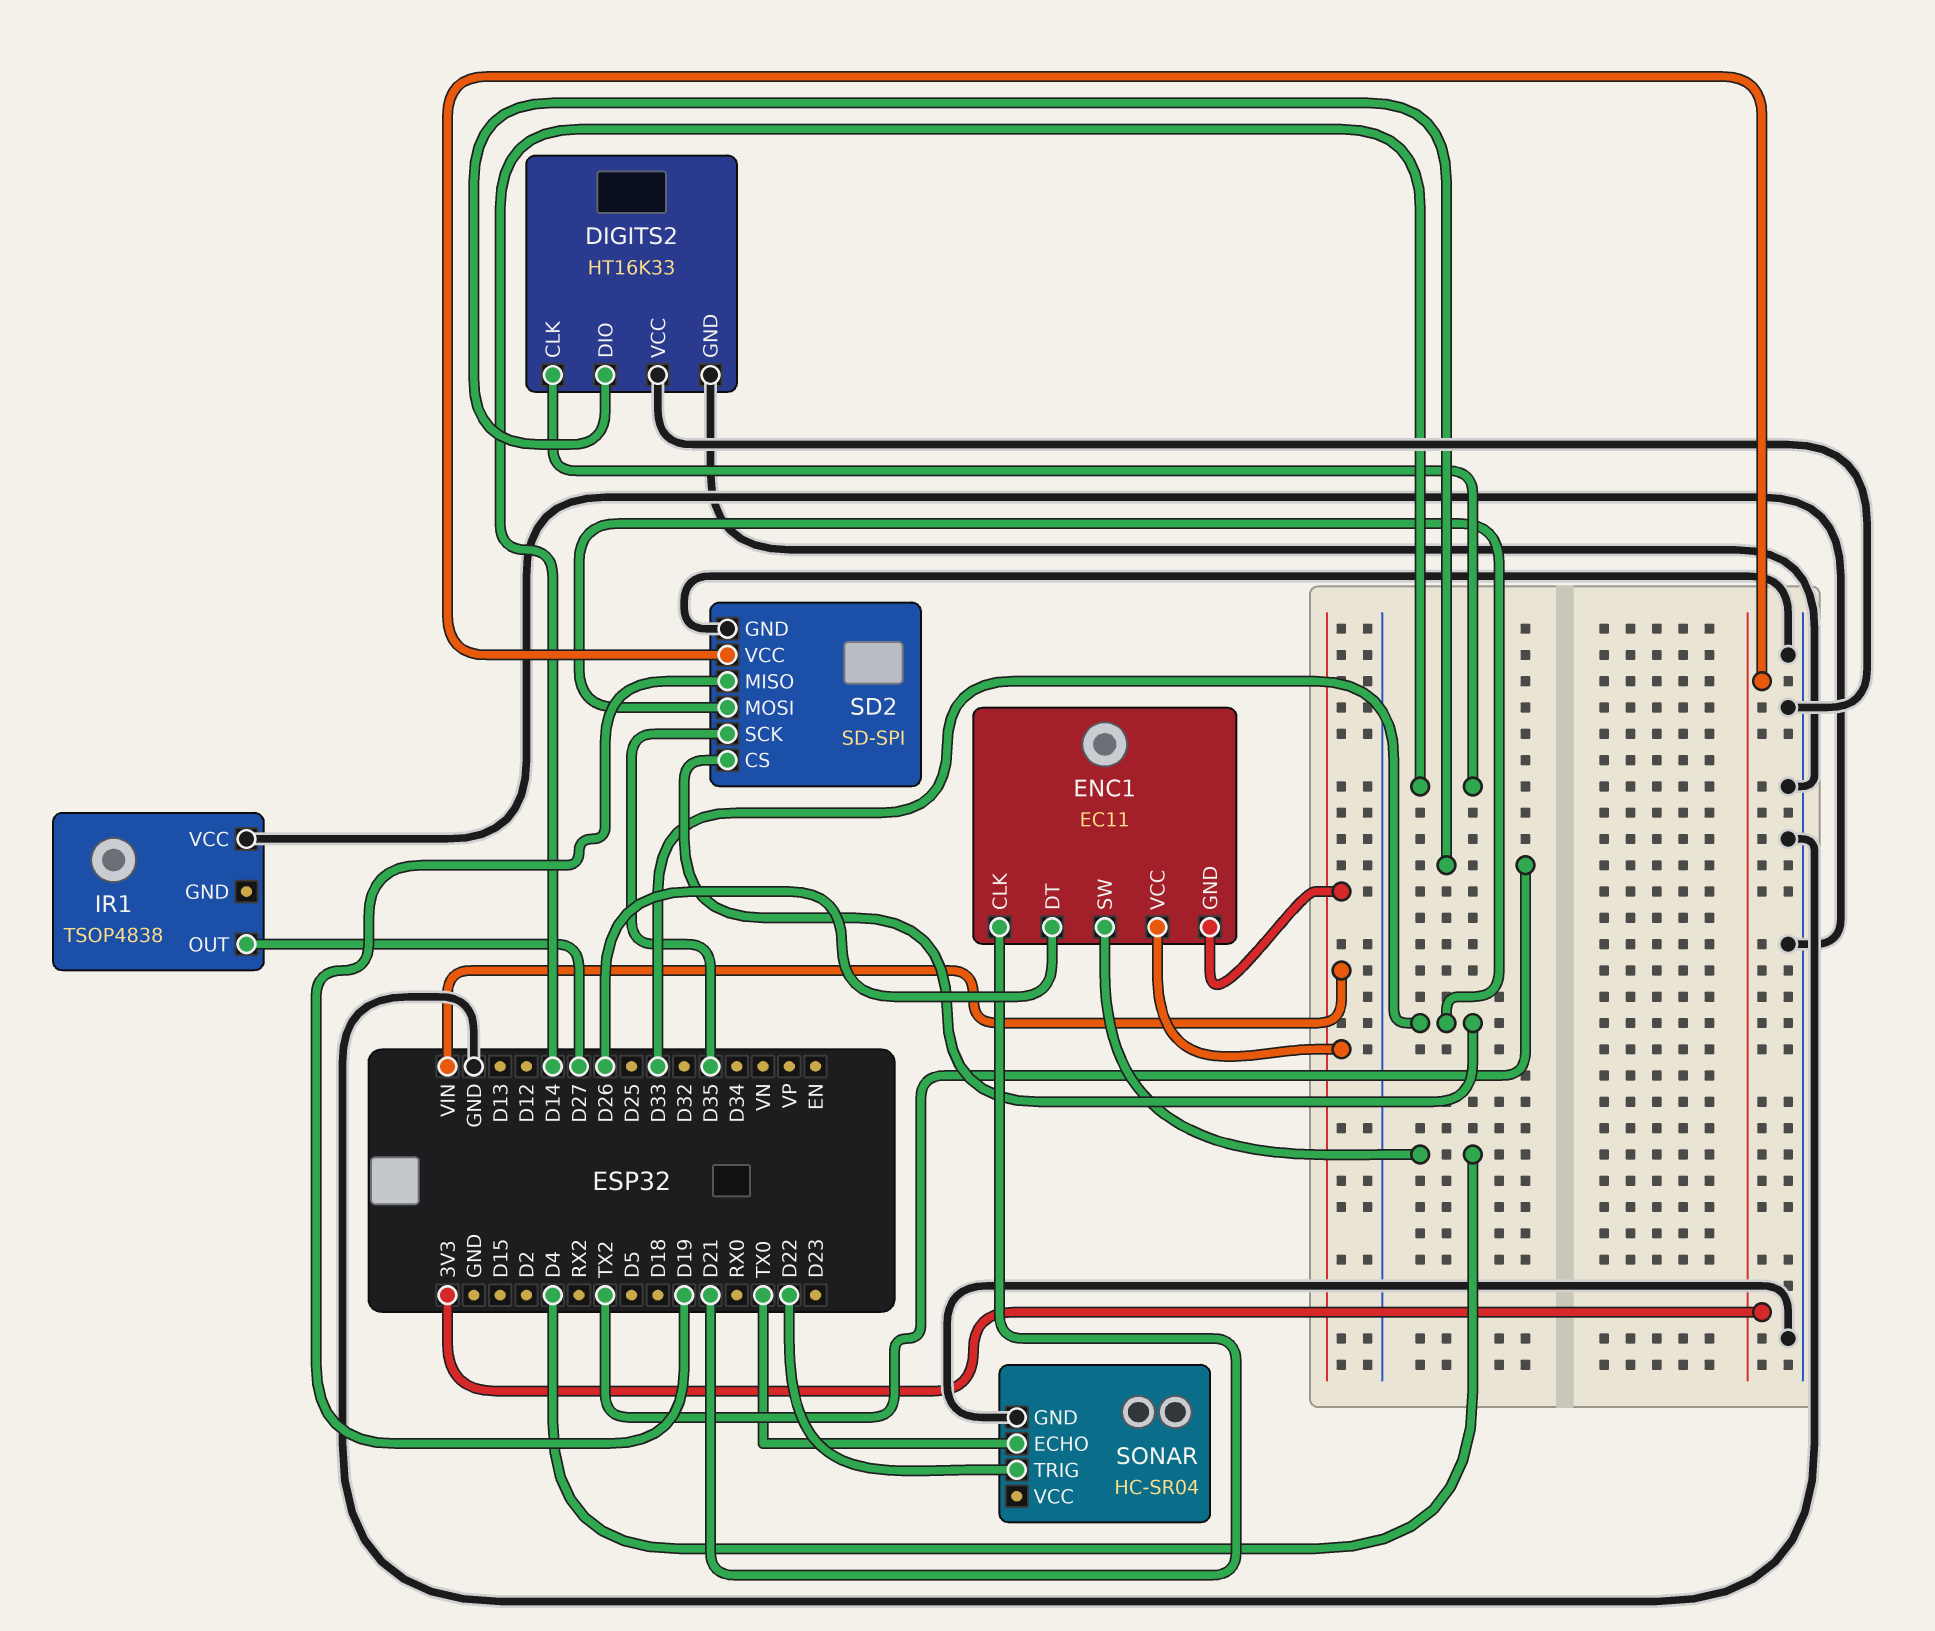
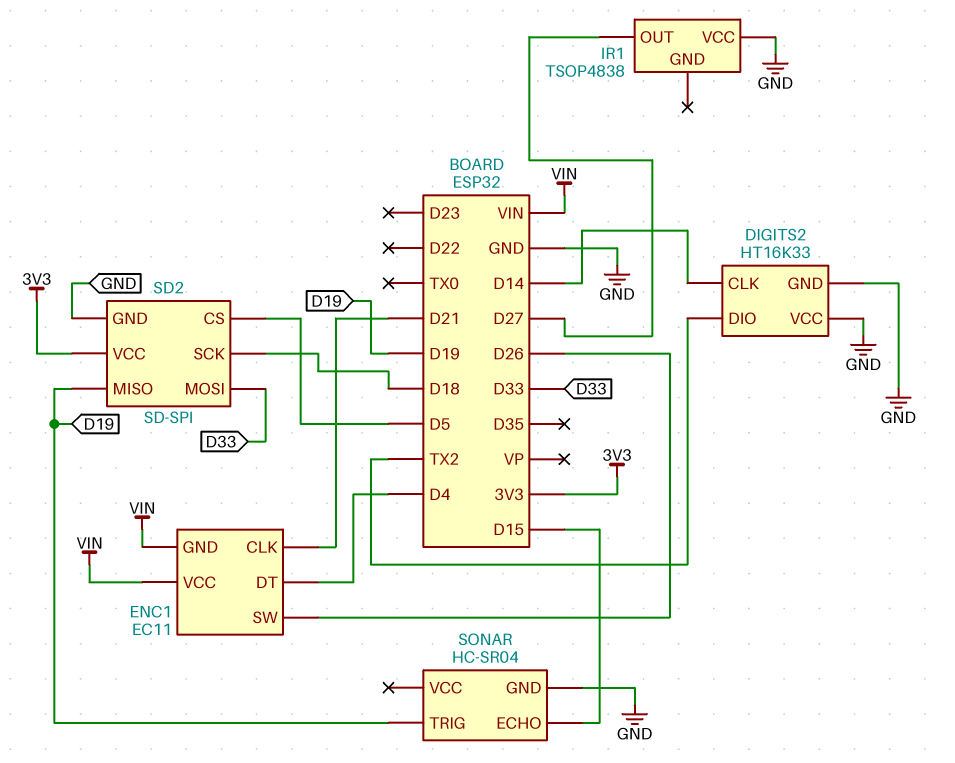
ENC1 pin DT: D26 -> D4
ENC1 pin SW: D4 -> D26
SD2 pin CS: D33 -> D5
SD2 pin SCK: D35 -> D18
SONAR pin ECHO: TX0 -> D15
SONAR pin TRIG: D22 -> D19

